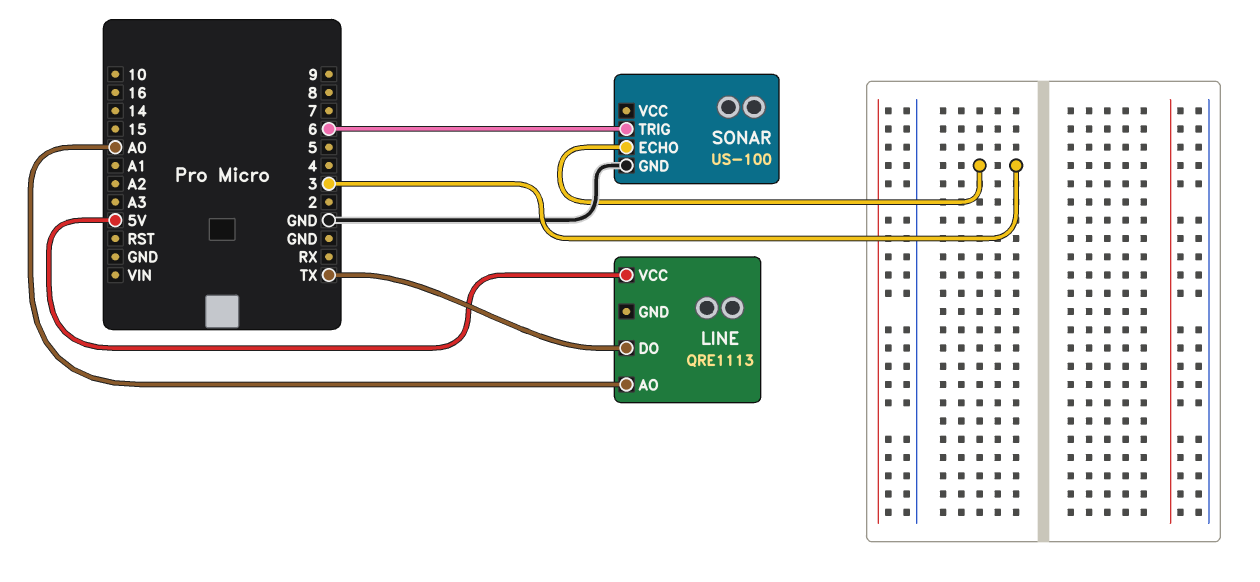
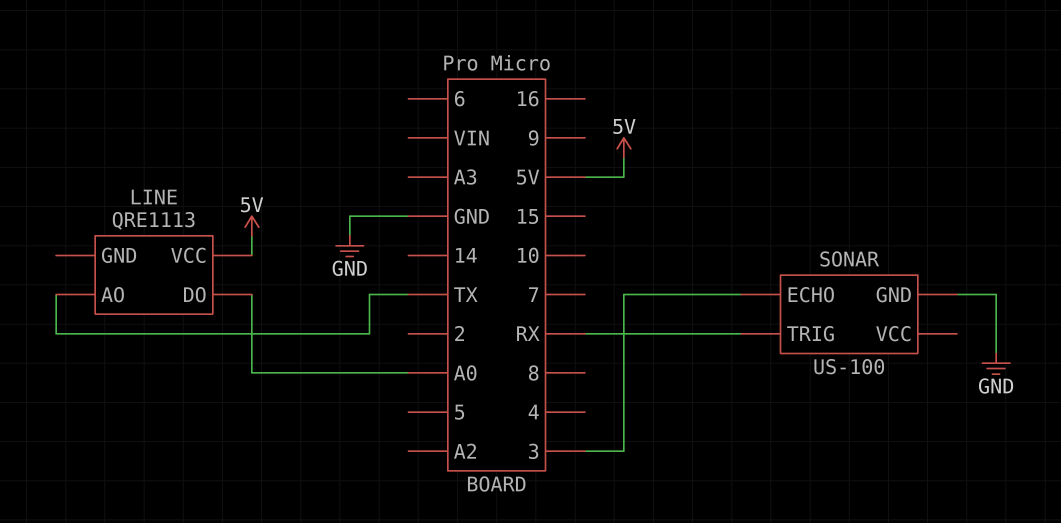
LINE pin AO: A0 -> TX
LINE pin DO: TX -> A0
SONAR pin TRIG: 6 -> RX

